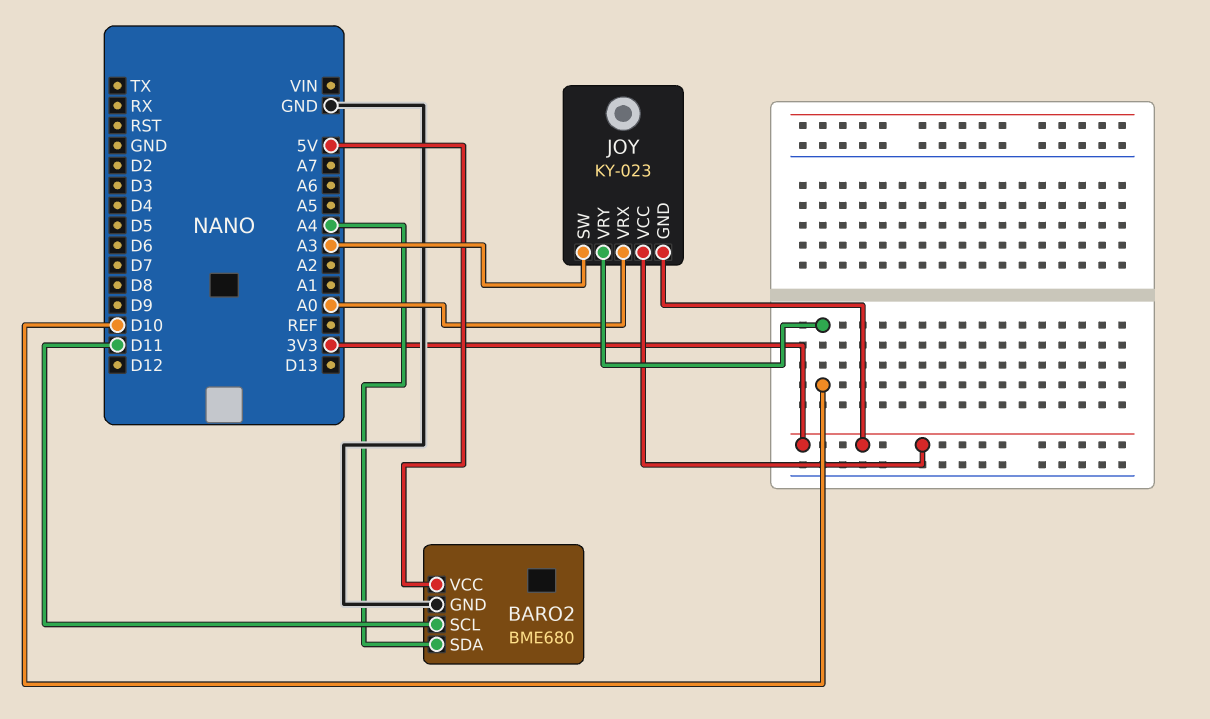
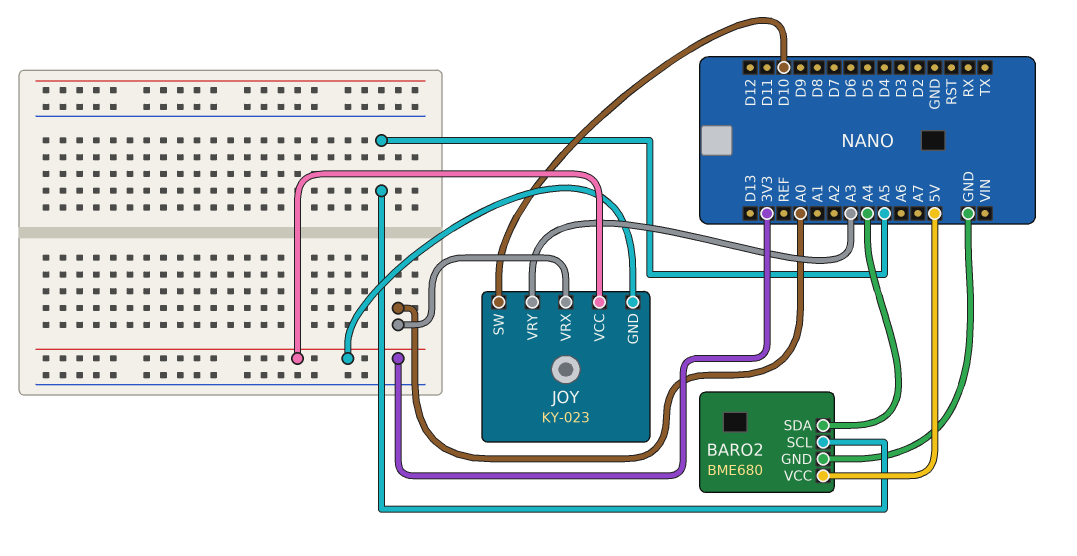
BARO2 pin SCL: D11 -> A5
JOY pin SW: A3 -> D10
JOY pin VRY: D10 -> A3

